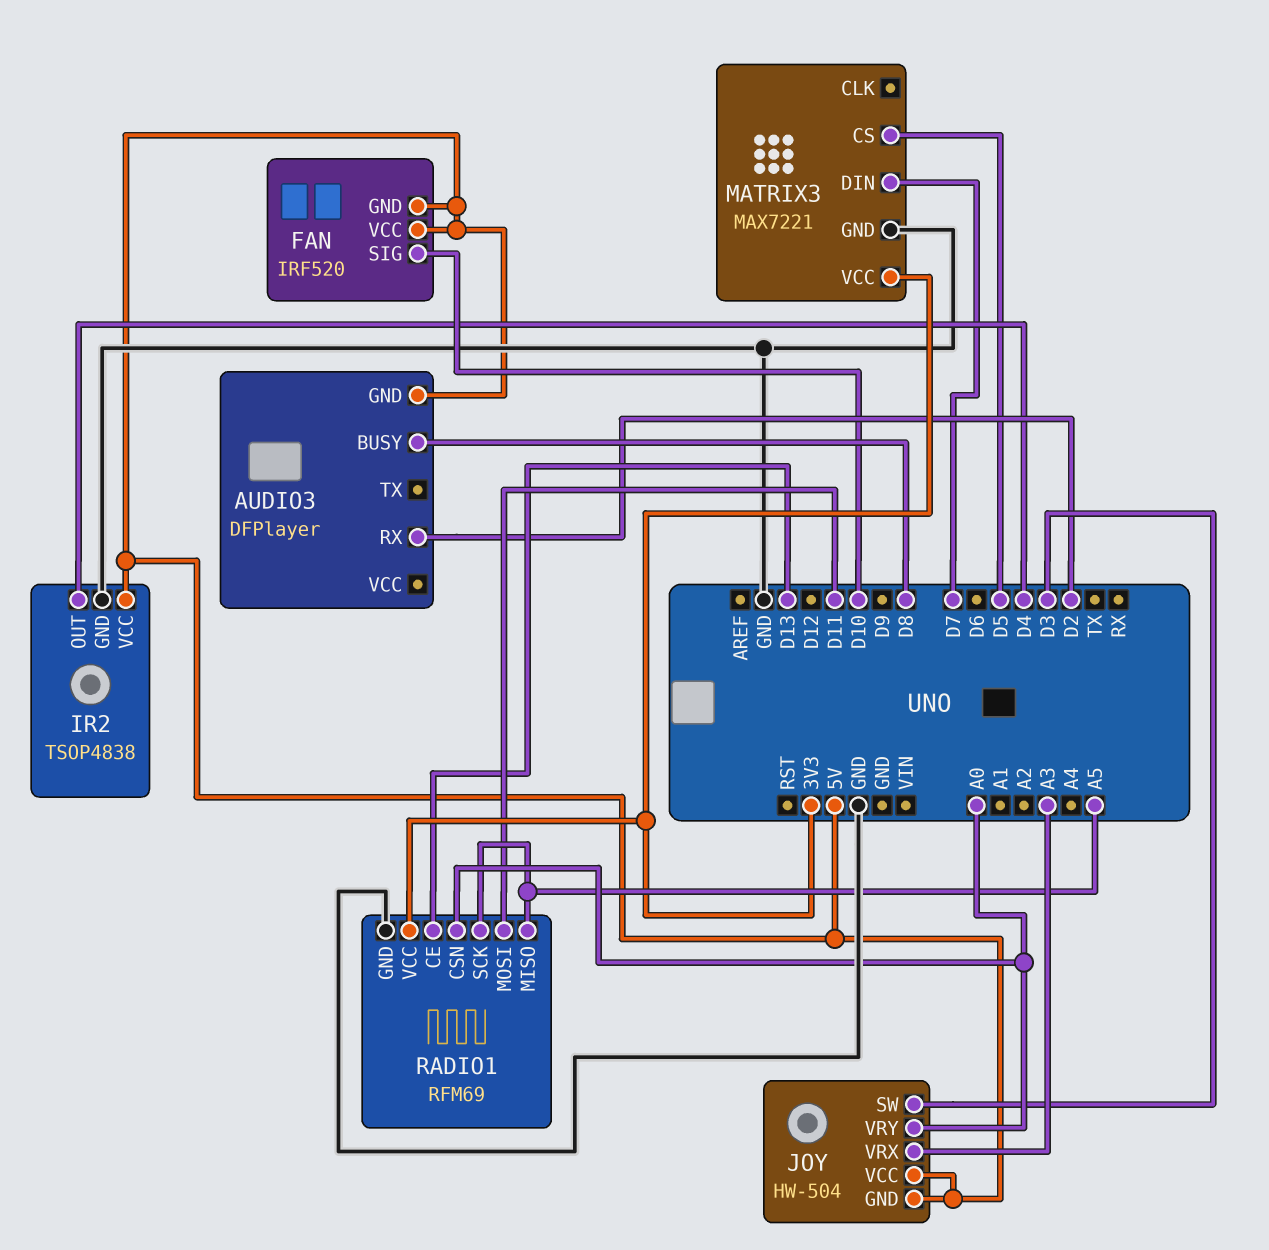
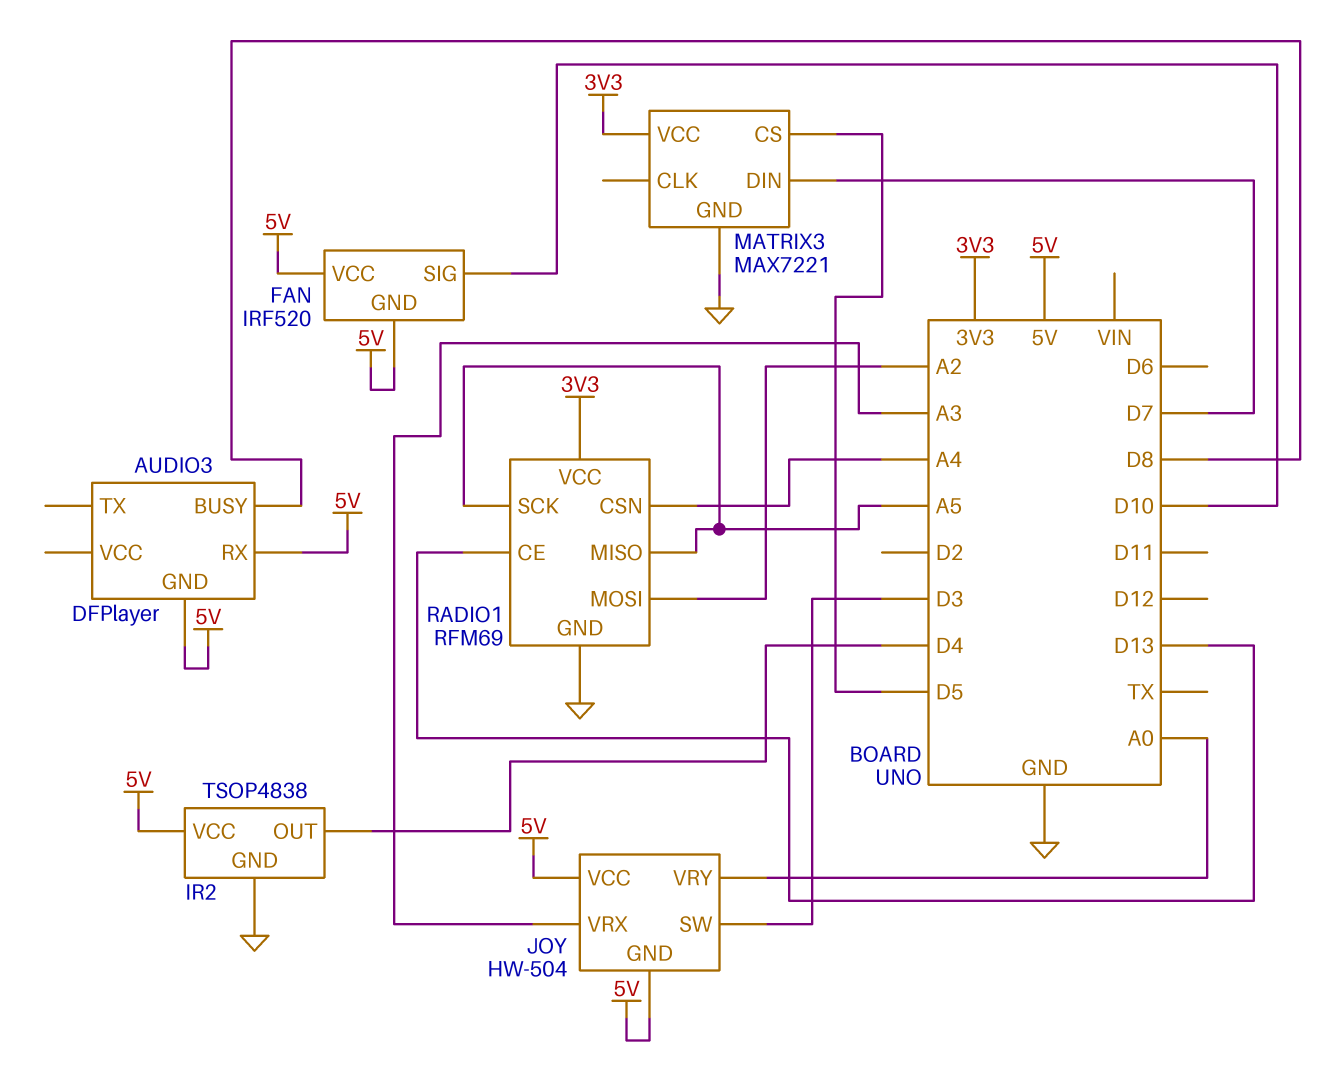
AUDIO3 pin RX: D2 -> 5V
RADIO1 pin CSN: A0 -> A4
RADIO1 pin MOSI: D11 -> A2

